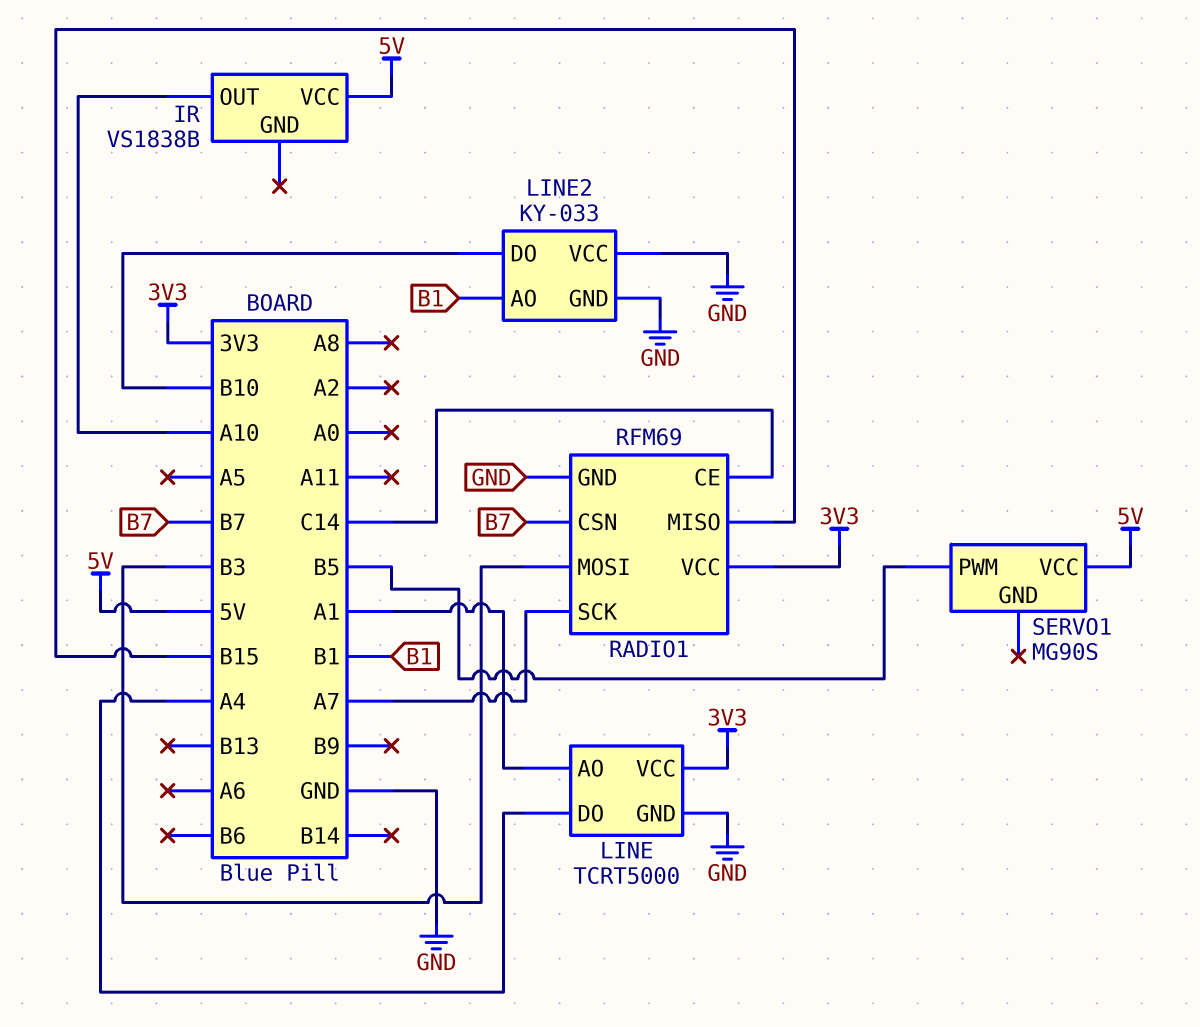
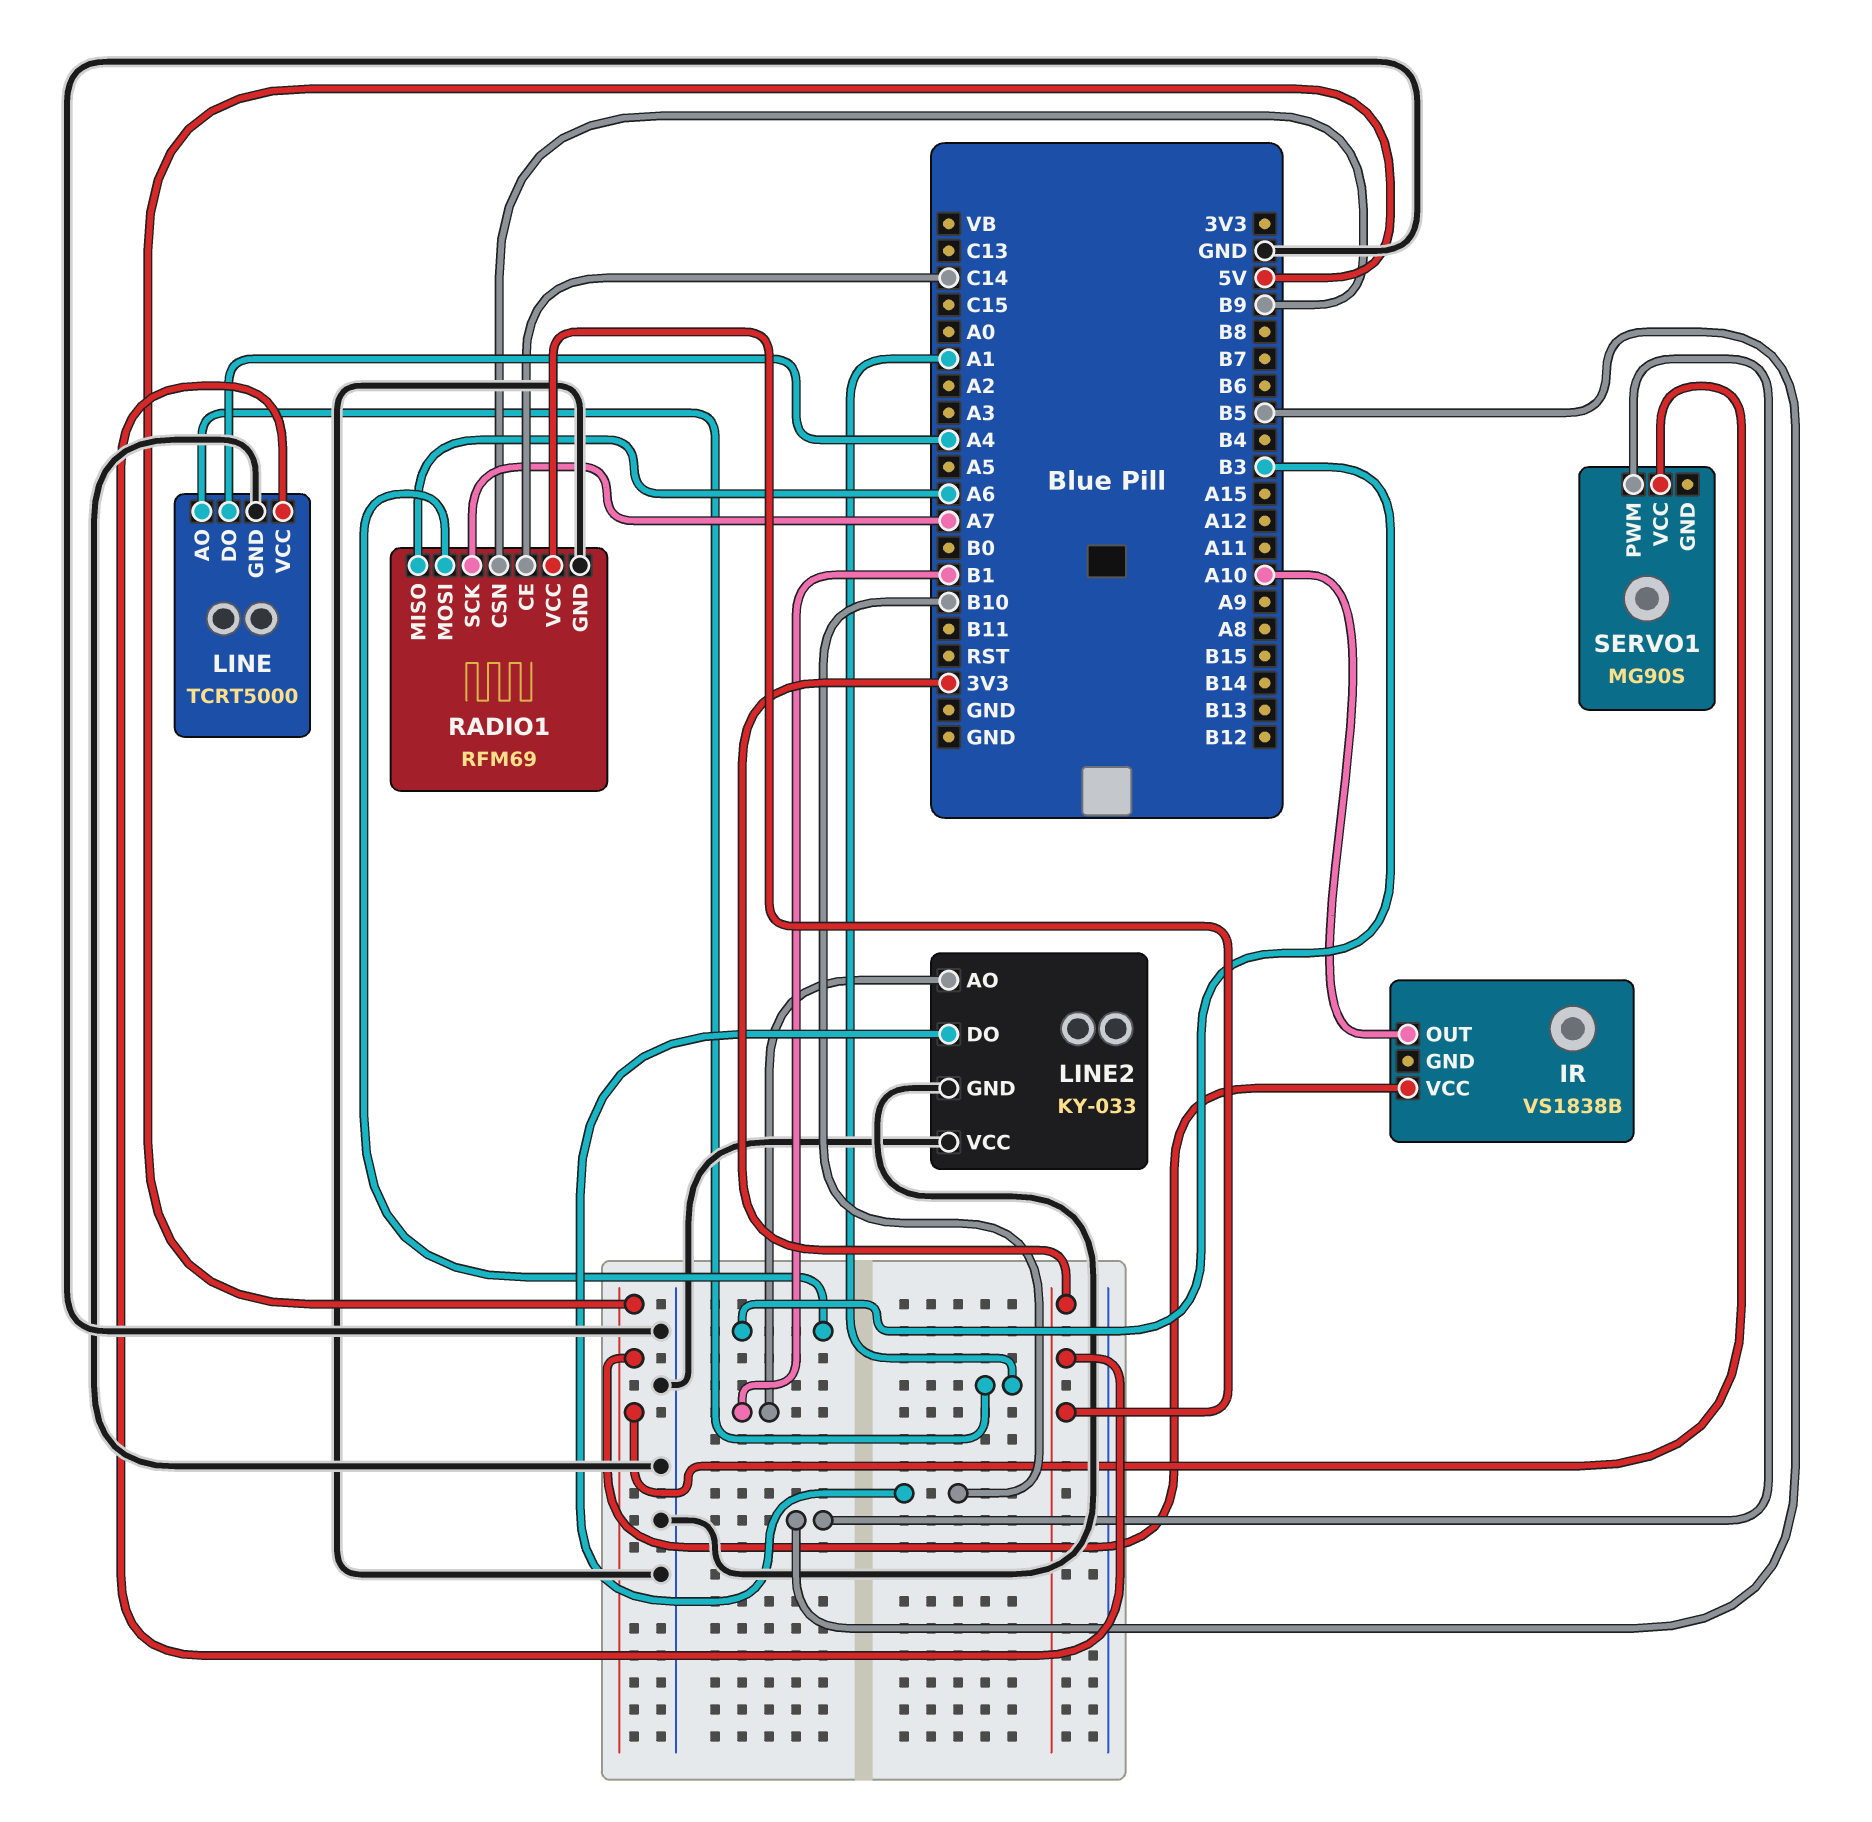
RADIO1 pin CSN: B7 -> B9
RADIO1 pin MISO: B15 -> A6

